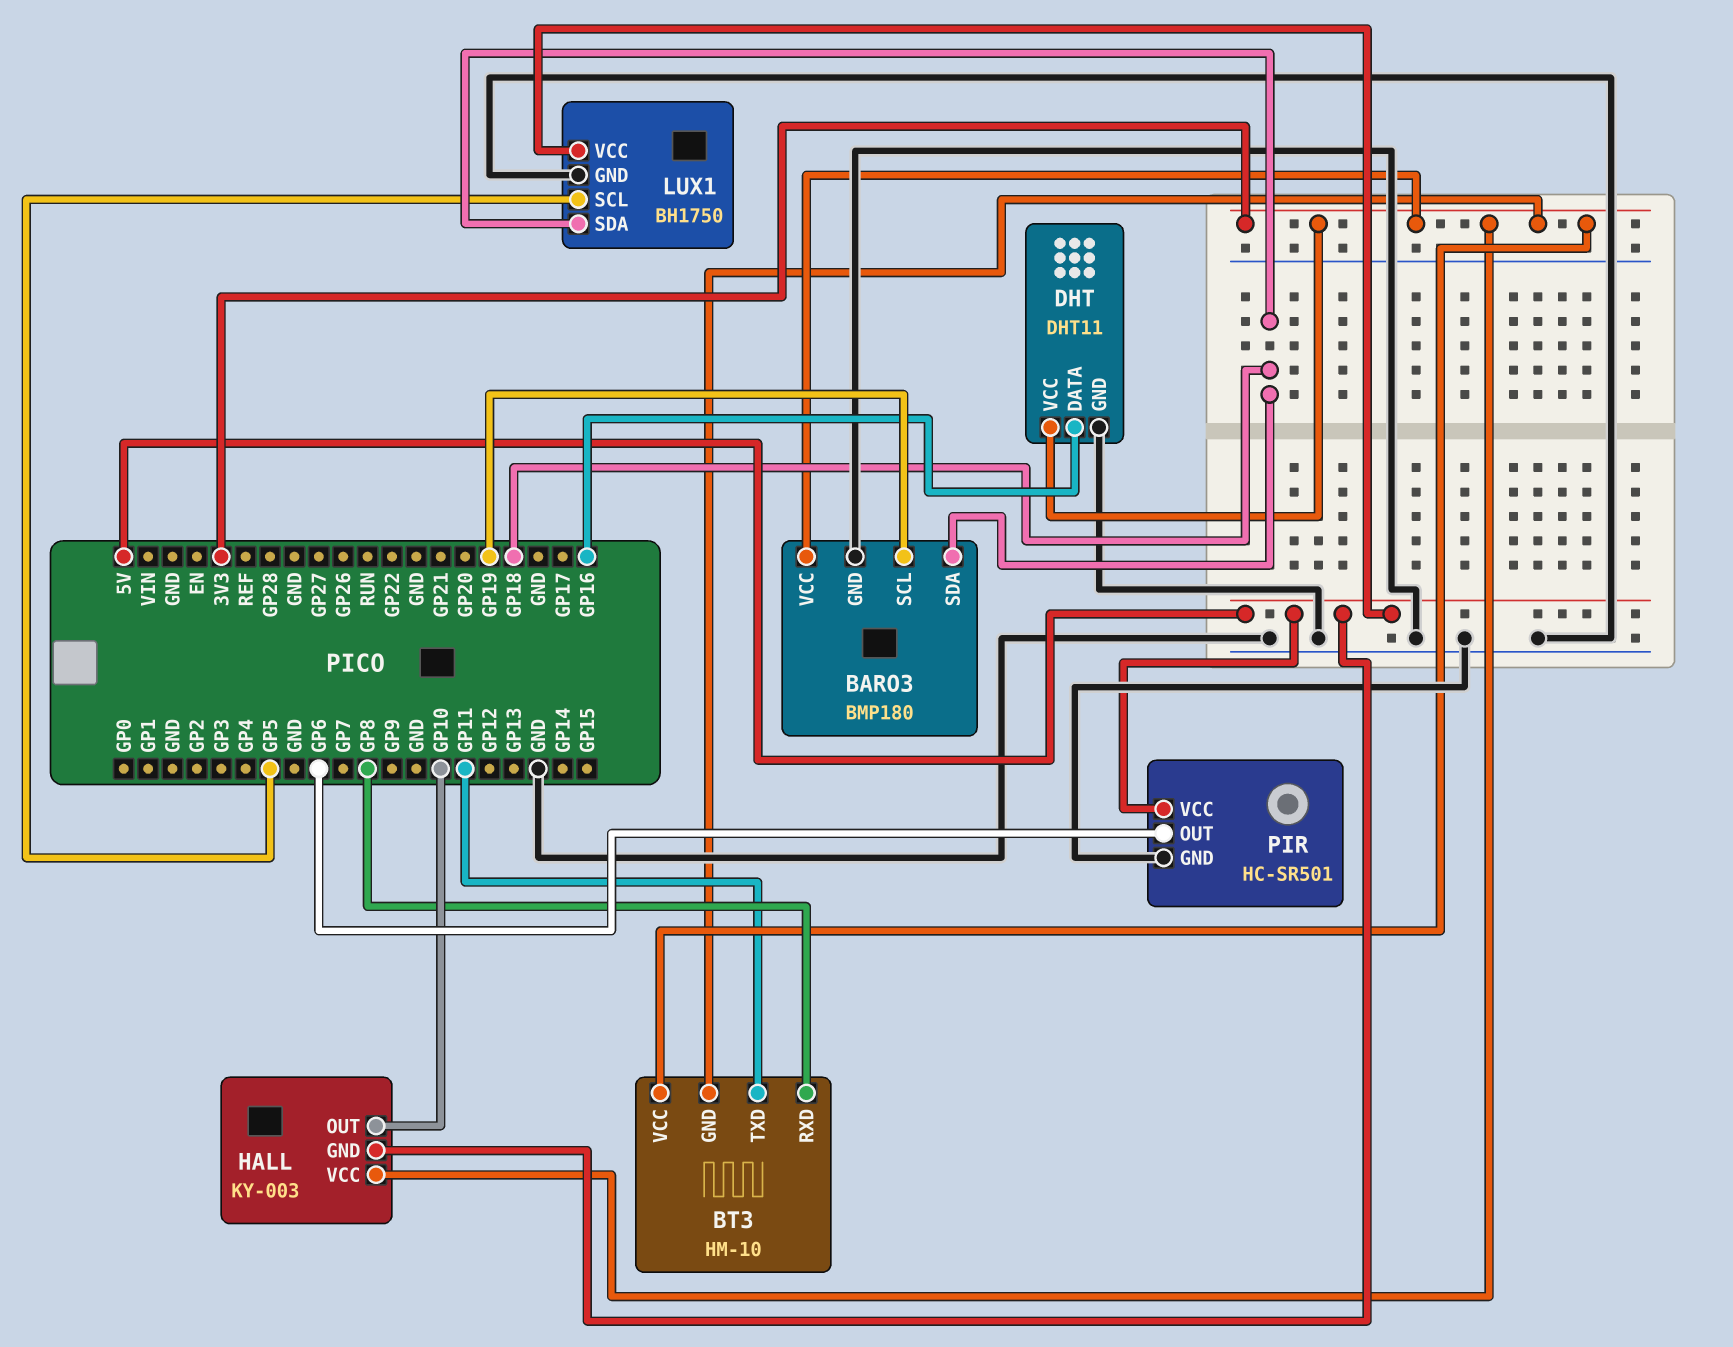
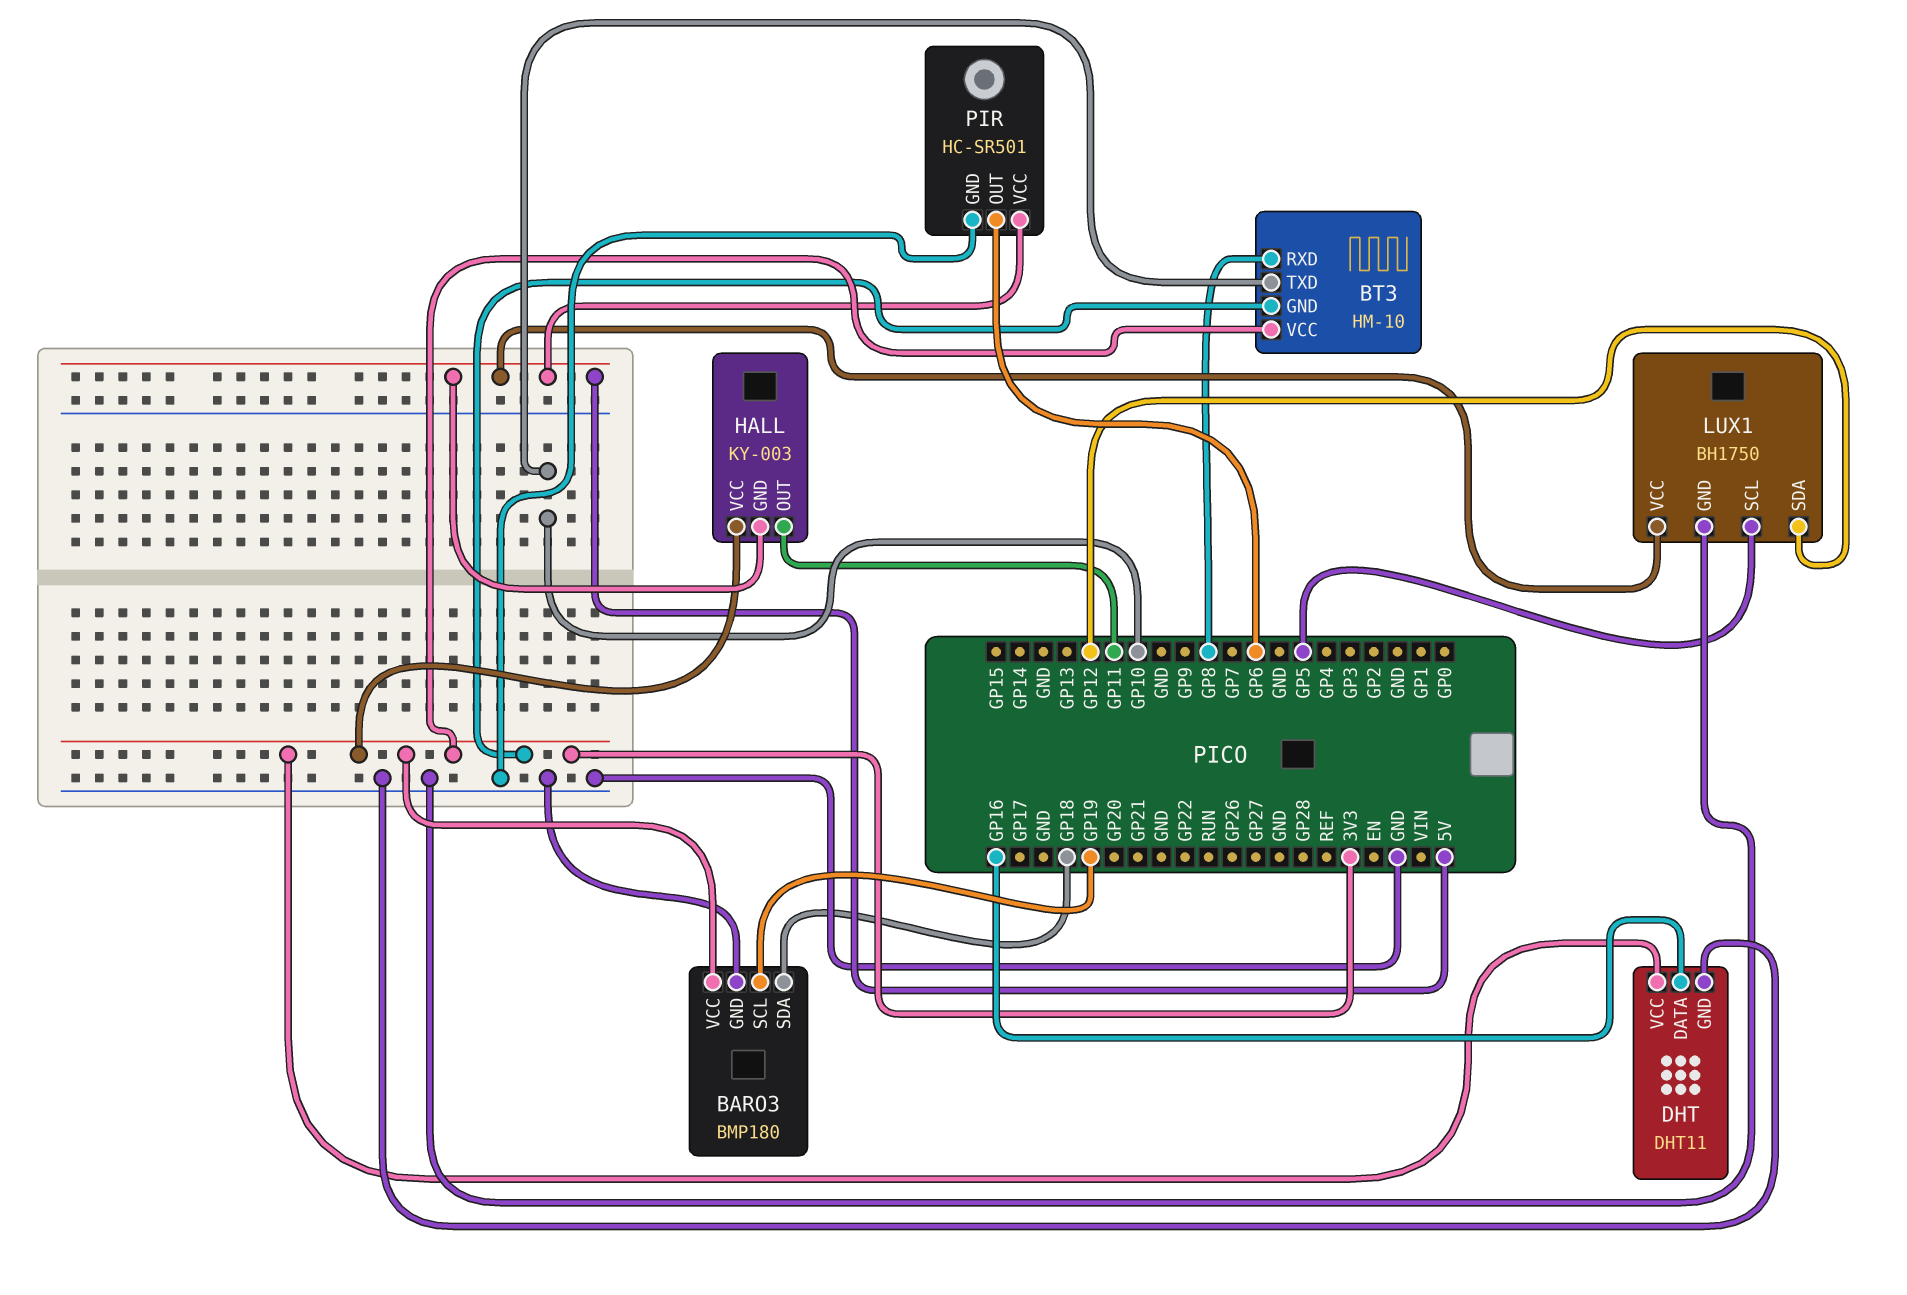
BT3 pin TXD: GP11 -> GP10
HALL pin OUT: GP10 -> GP11
LUX1 pin SDA: GP18 -> GP12

